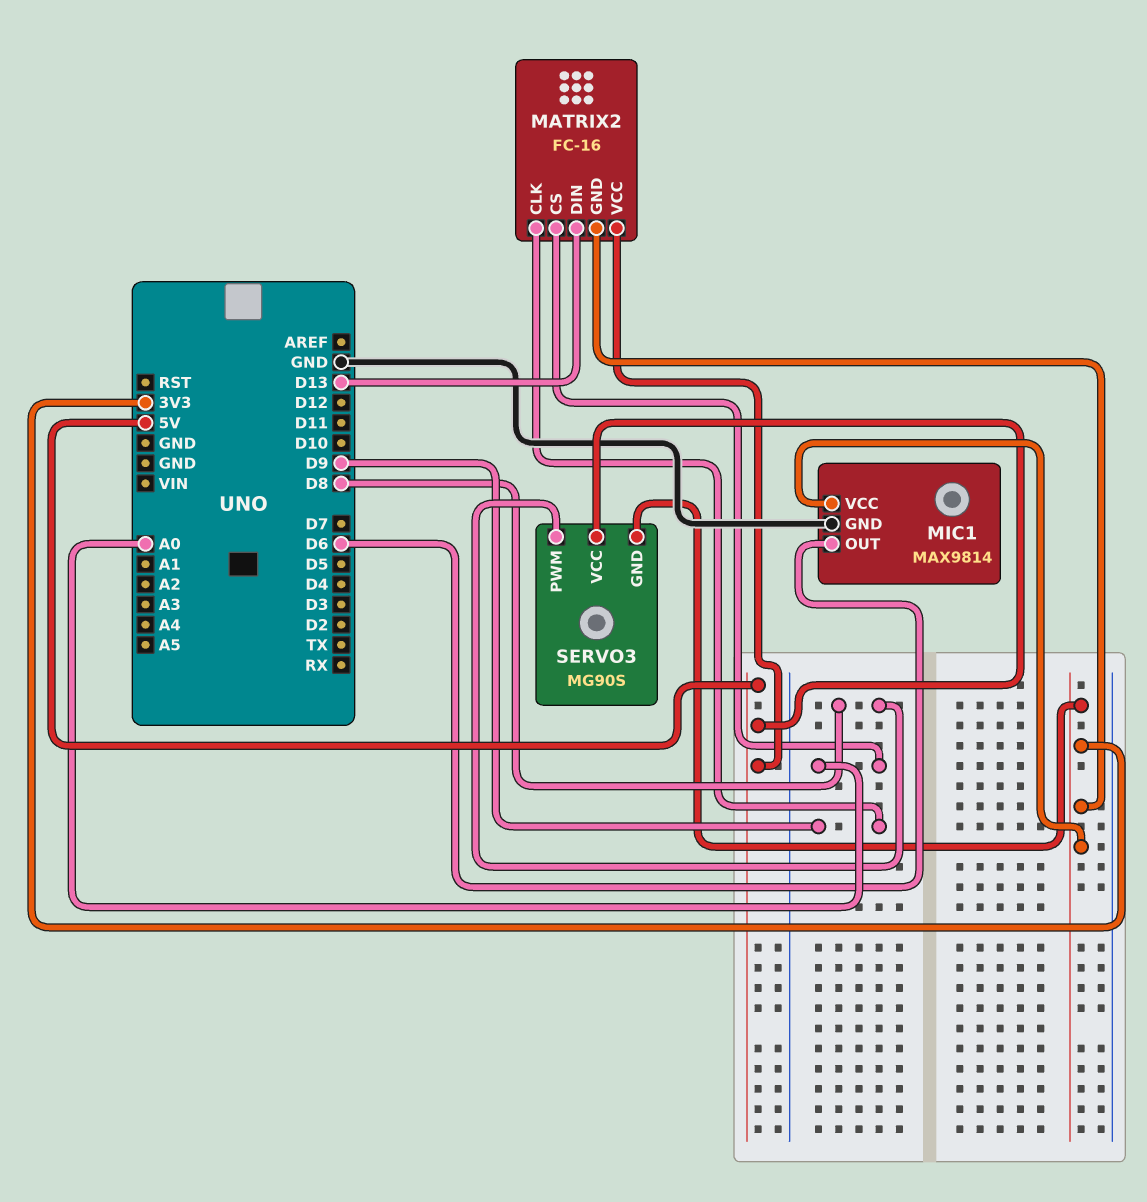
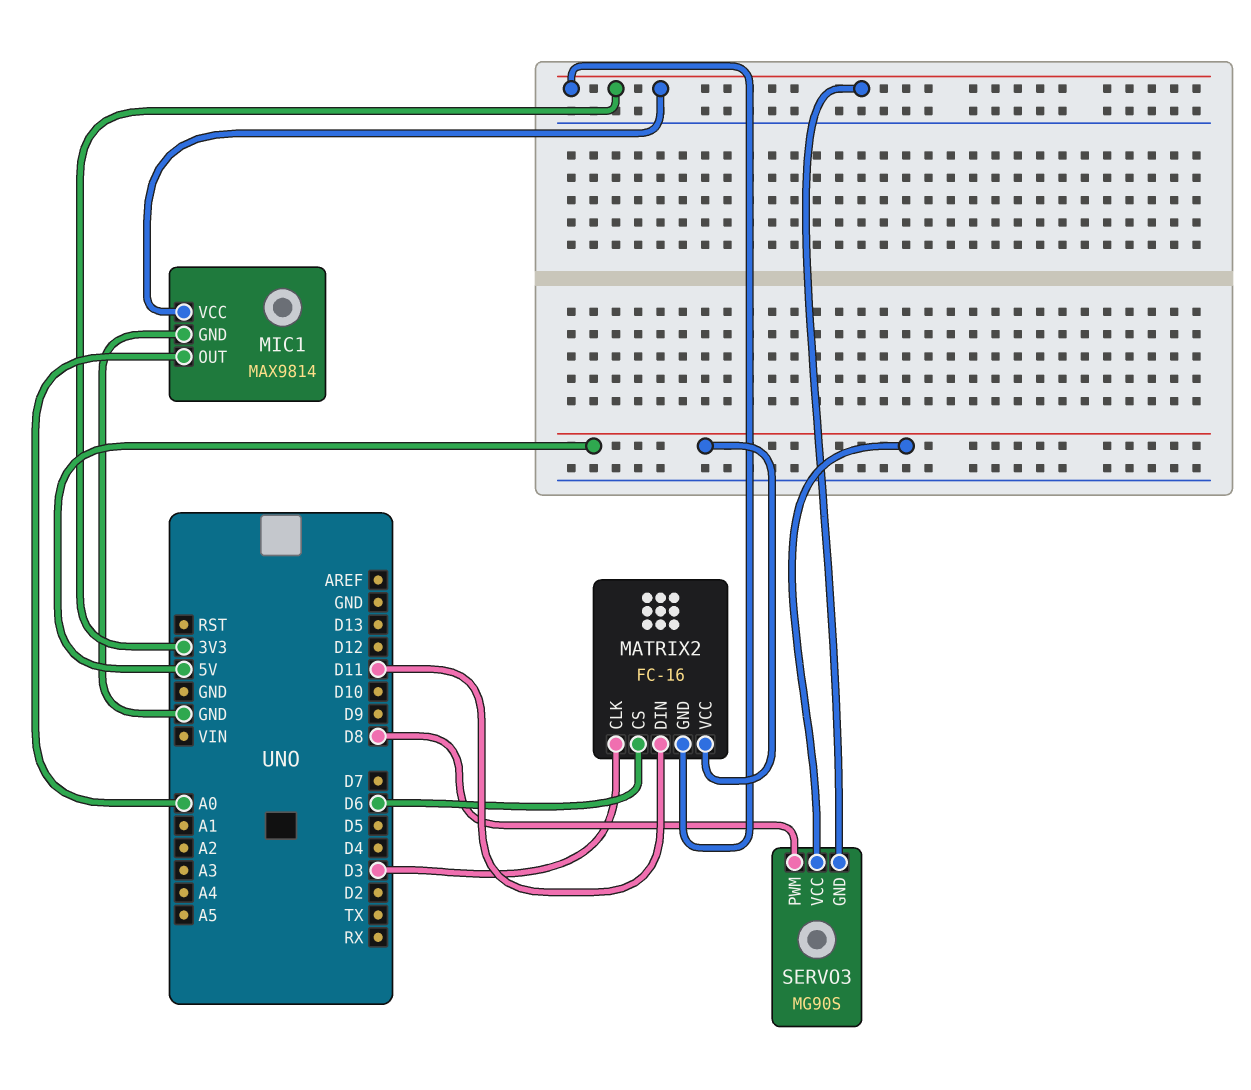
MATRIX2 pin CLK: D9 -> D3
MATRIX2 pin CS: A0 -> D6
MATRIX2 pin DIN: D13 -> D11
MIC1 pin OUT: D6 -> A0

